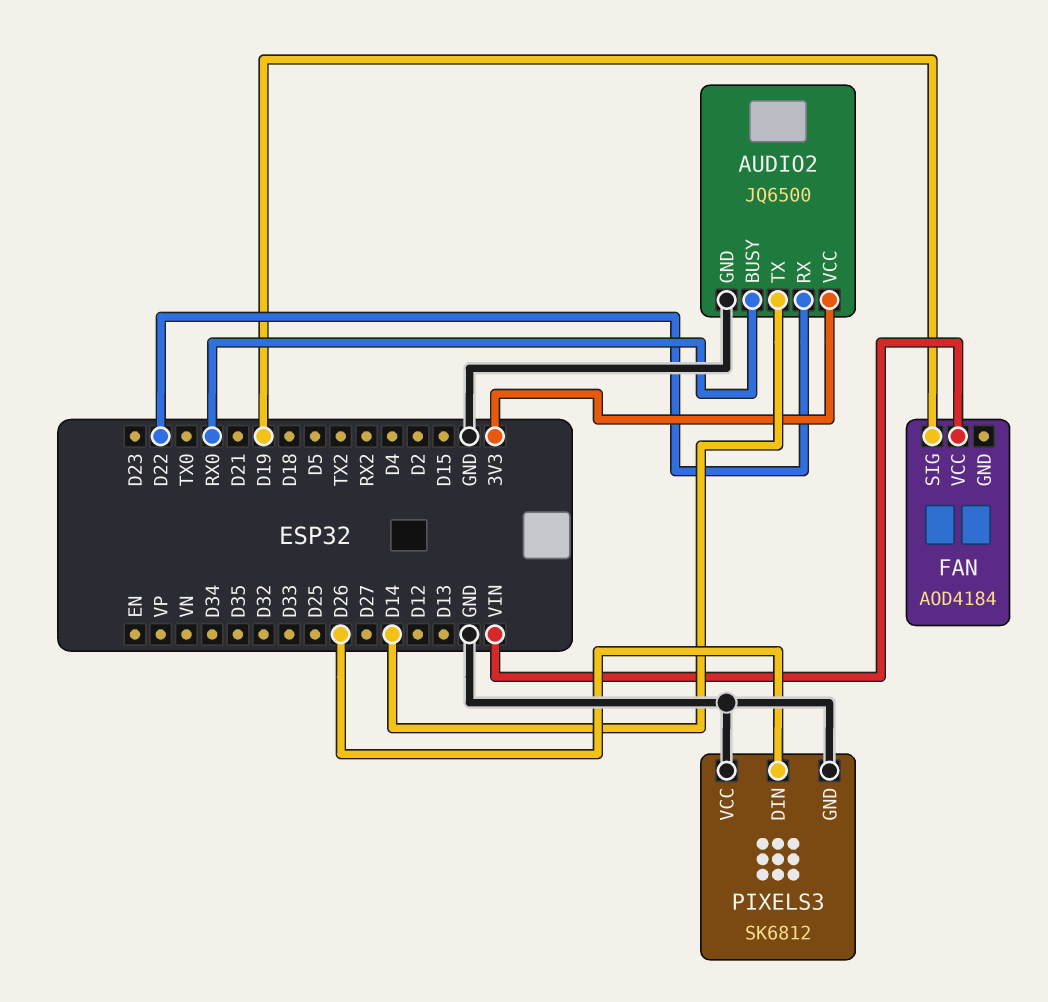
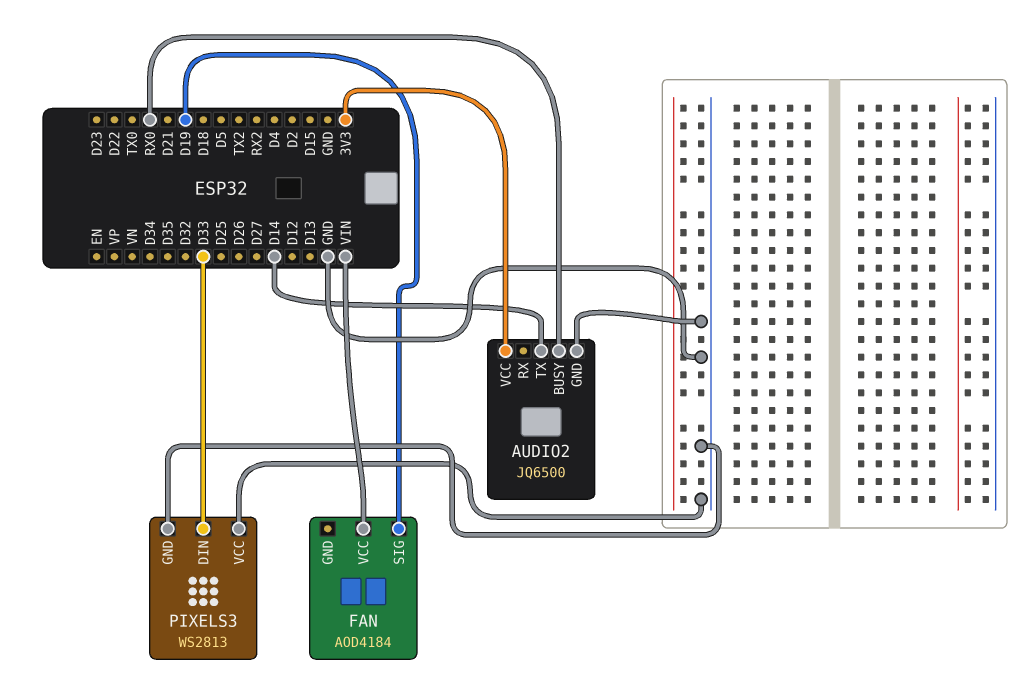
AUDIO2 pin RX: D22 -> none
PIXELS3: SK6812 -> WS2813
PIXELS3 pin DIN: D26 -> D33

